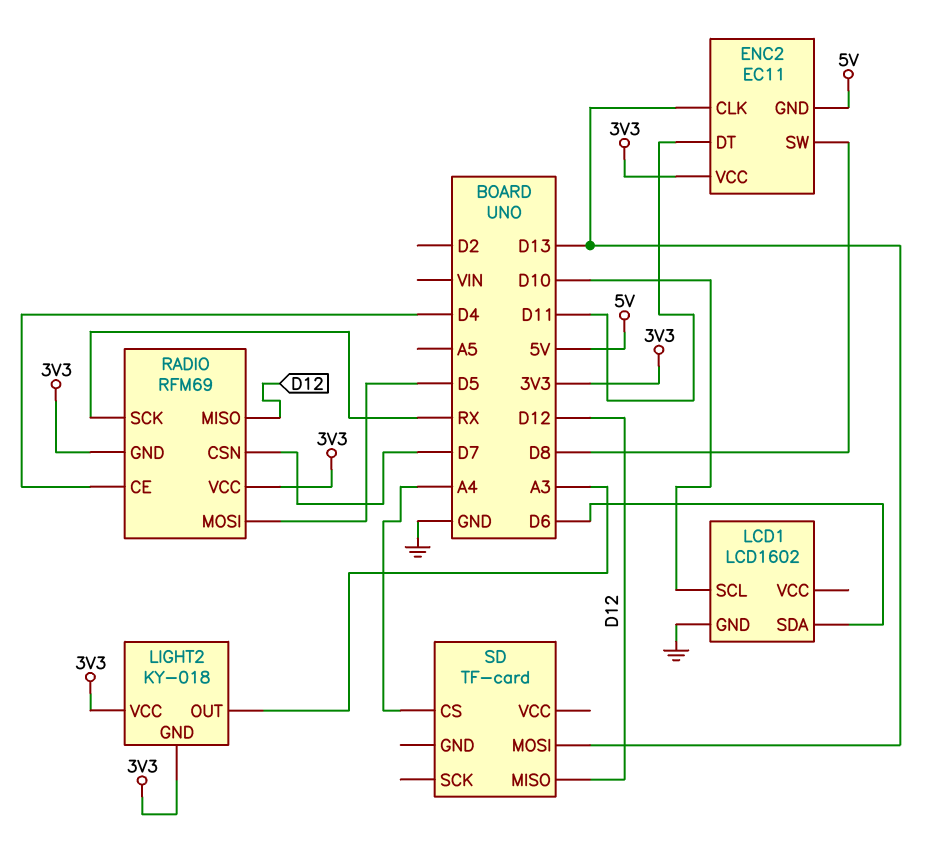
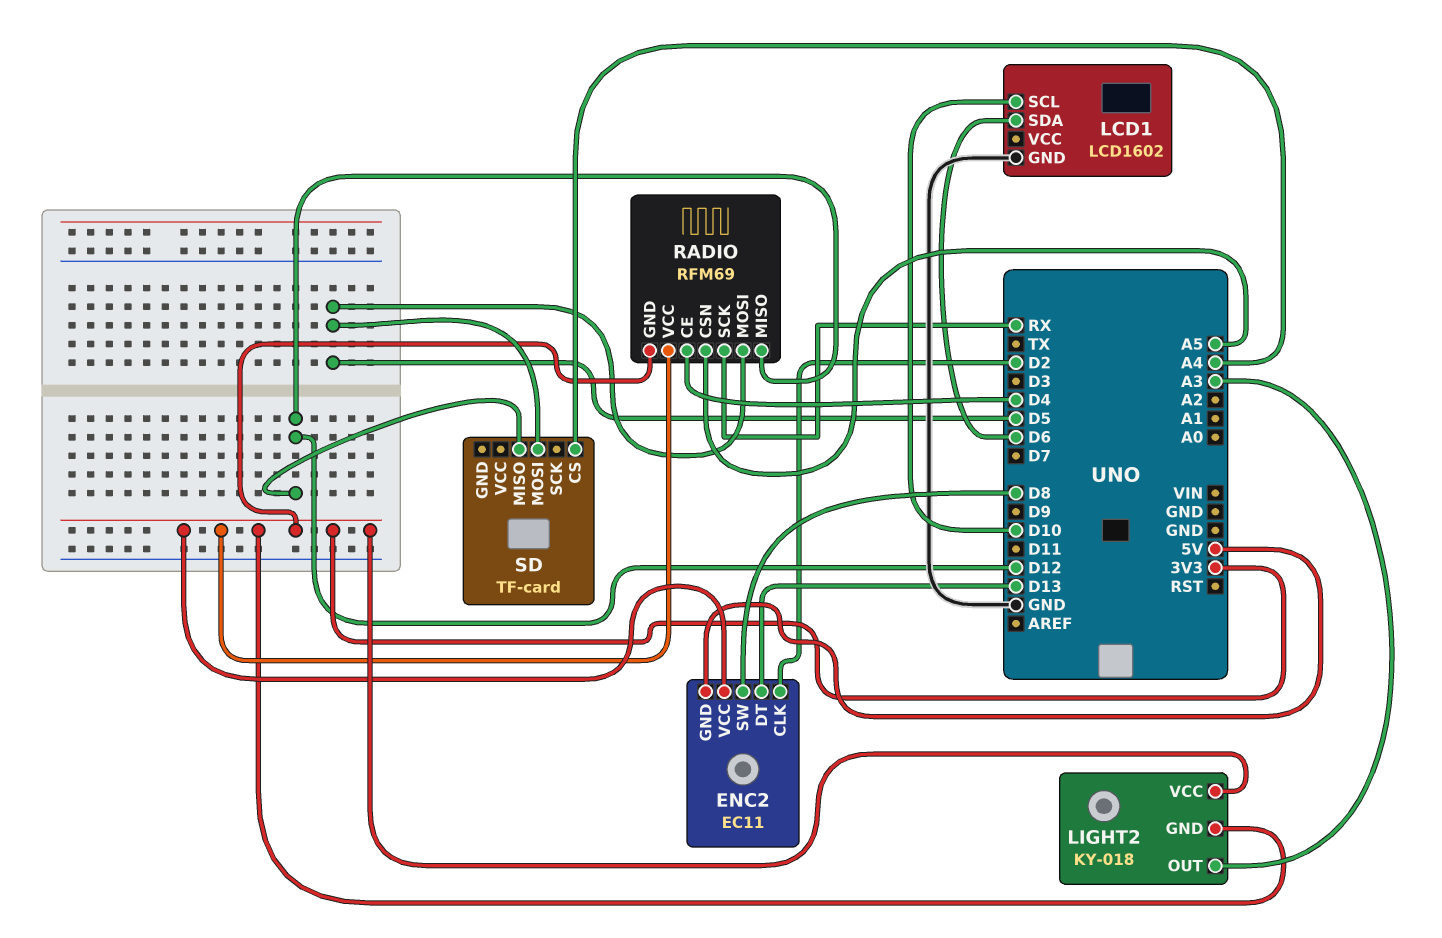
ENC2 pin CLK: D13 -> D2
ENC2 pin DT: D11 -> D13
RADIO pin CSN: D7 -> A5
SD pin MOSI: D13 -> D5

